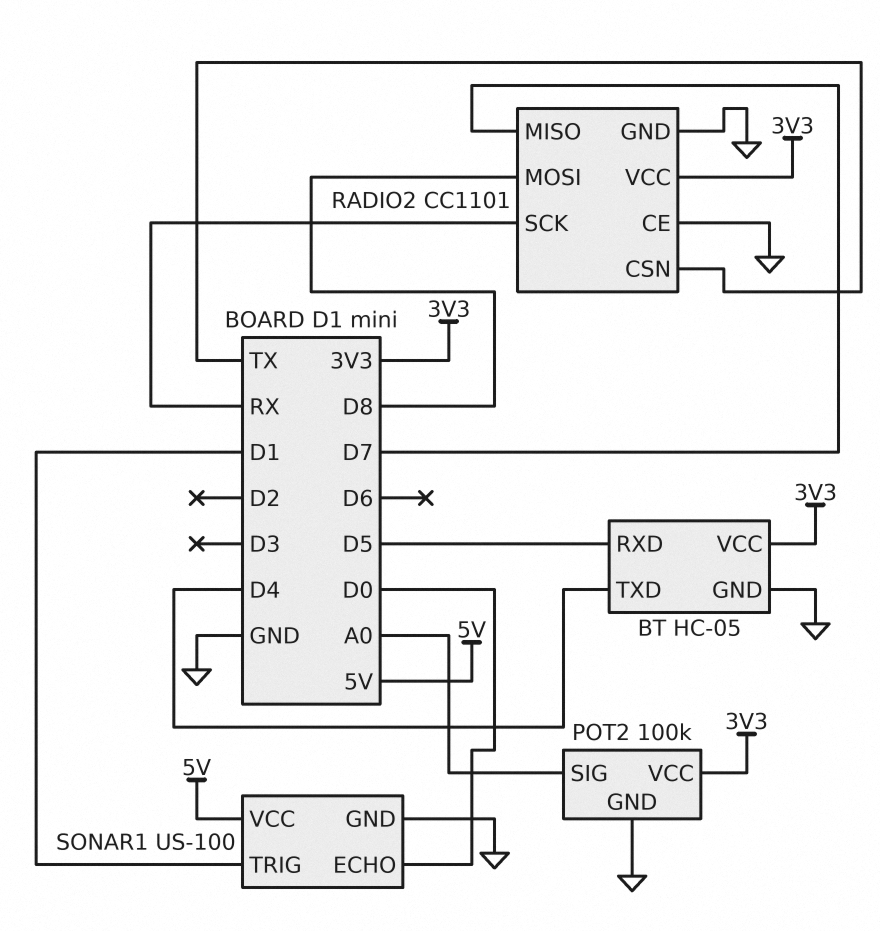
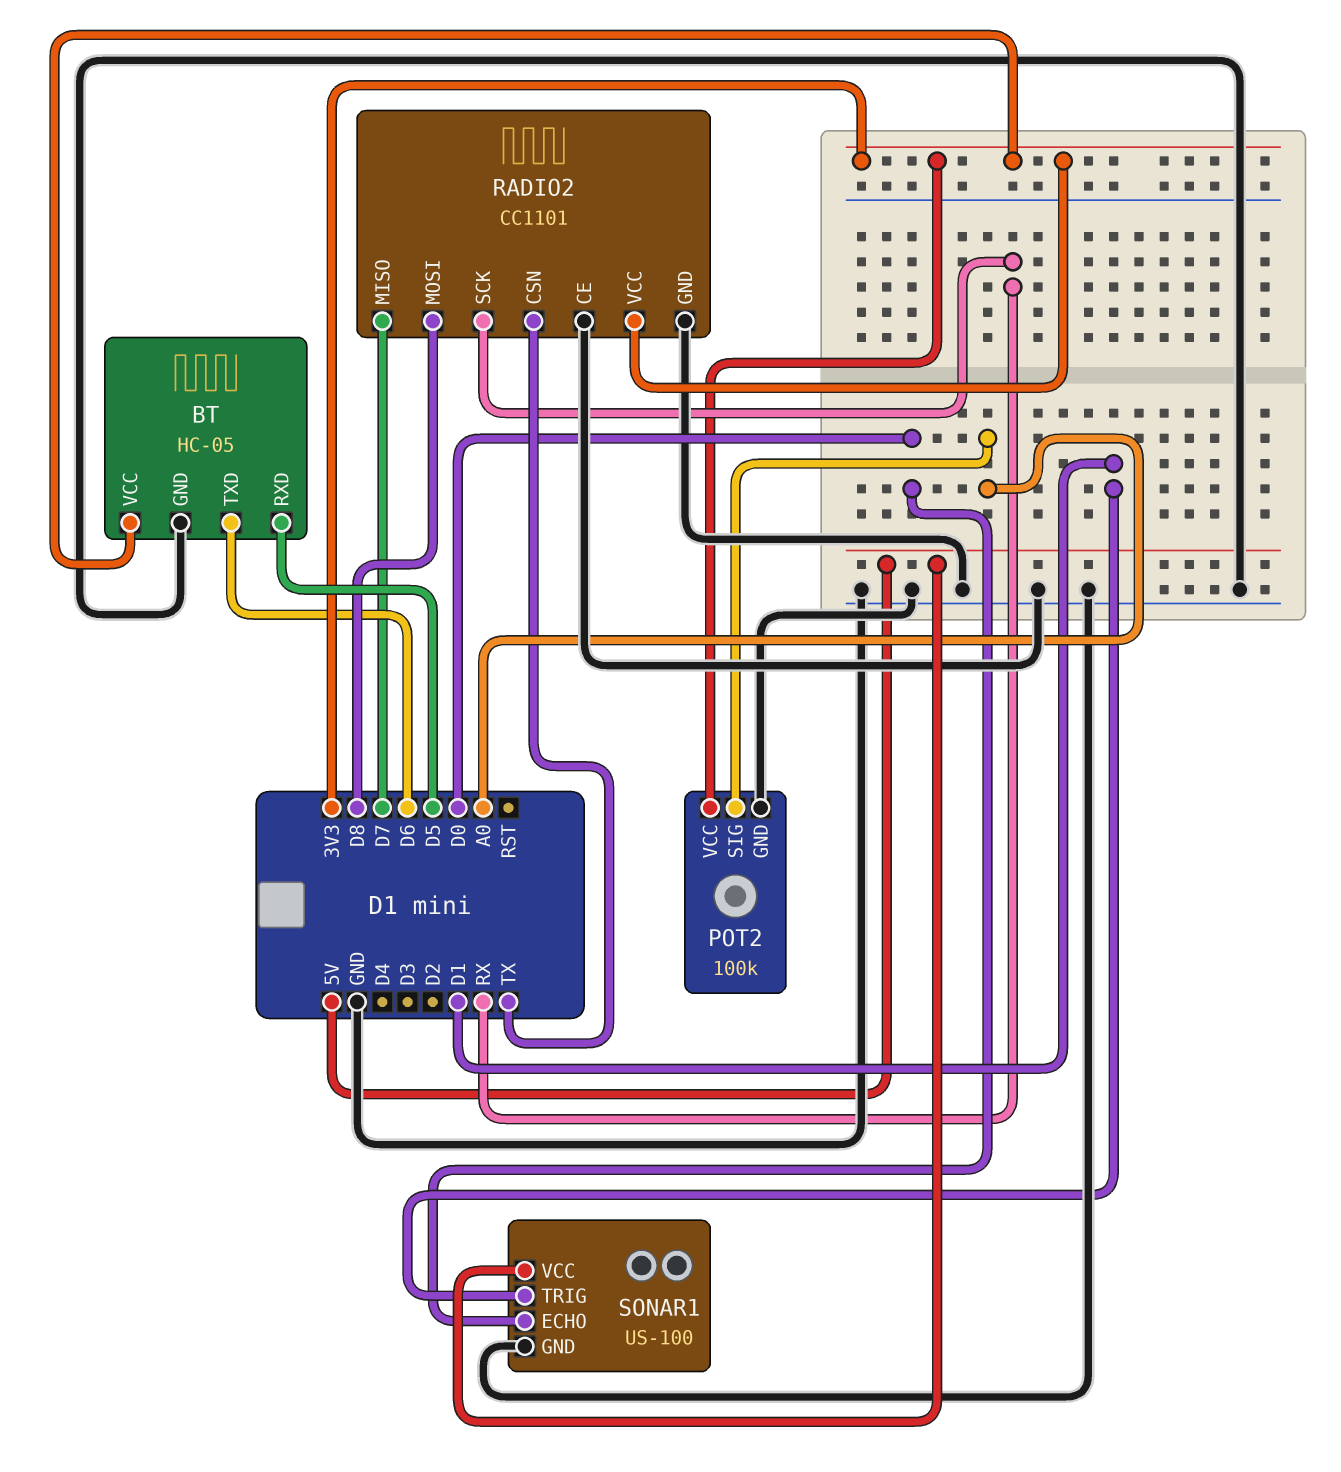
BT pin TXD: D4 -> D6

